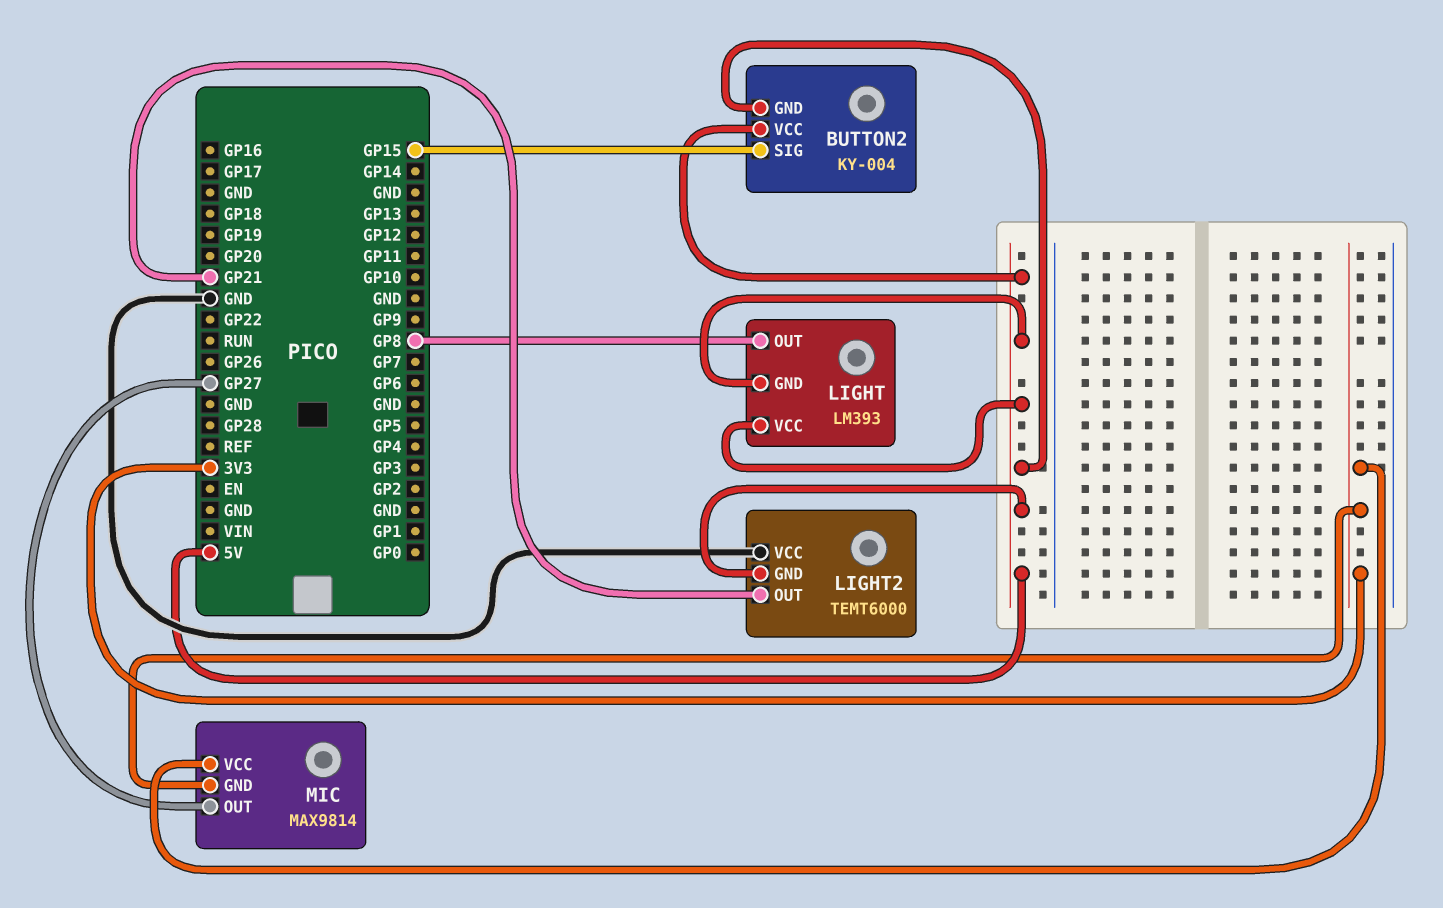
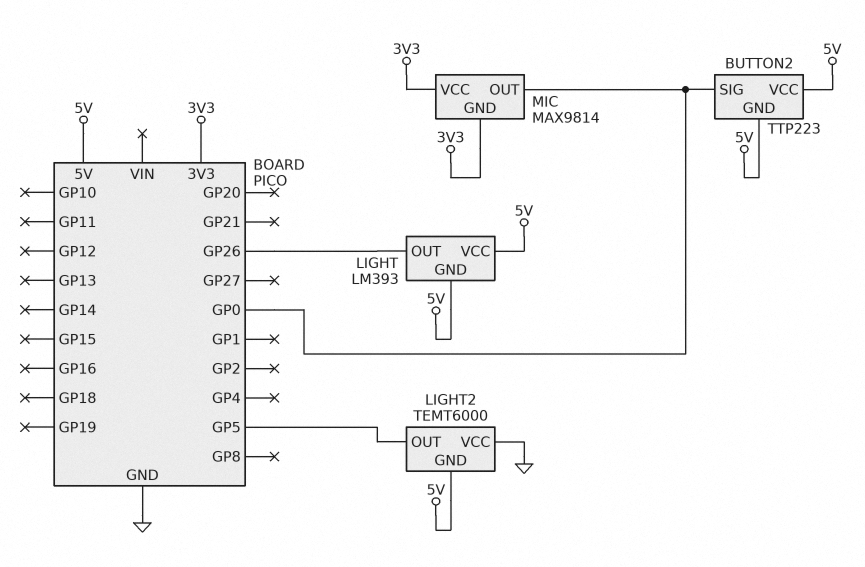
BUTTON2: KY-004 -> TTP223
BUTTON2 pin SIG: GP15 -> GP0
LIGHT pin OUT: GP8 -> GP26
LIGHT2 pin OUT: GP21 -> GP5
MIC pin OUT: GP27 -> GP0

